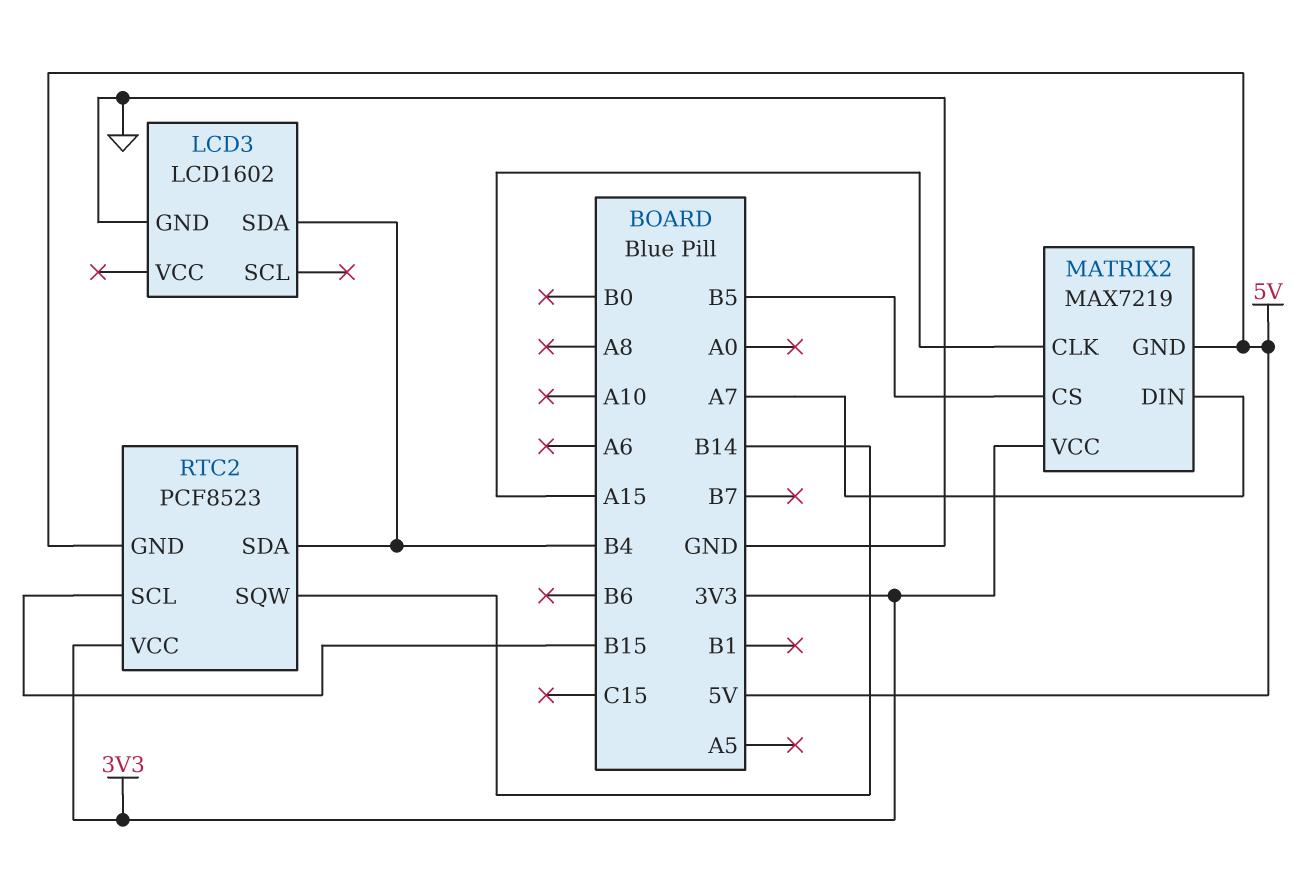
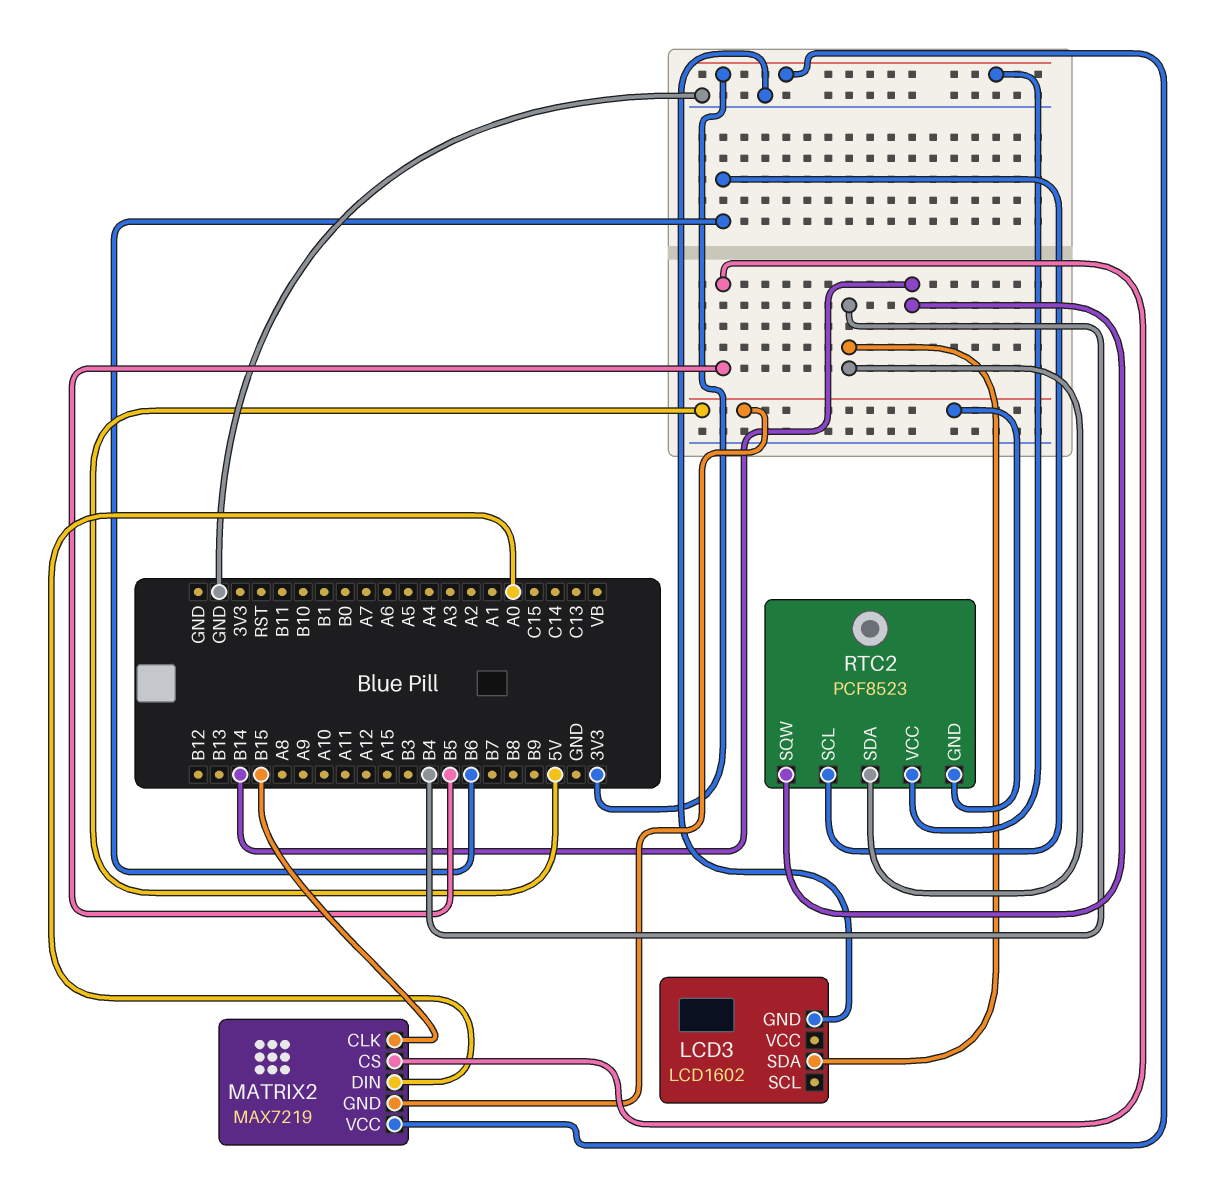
MATRIX2 pin CLK: A15 -> B15
MATRIX2 pin DIN: A7 -> A0
RTC2 pin SCL: B15 -> B6

